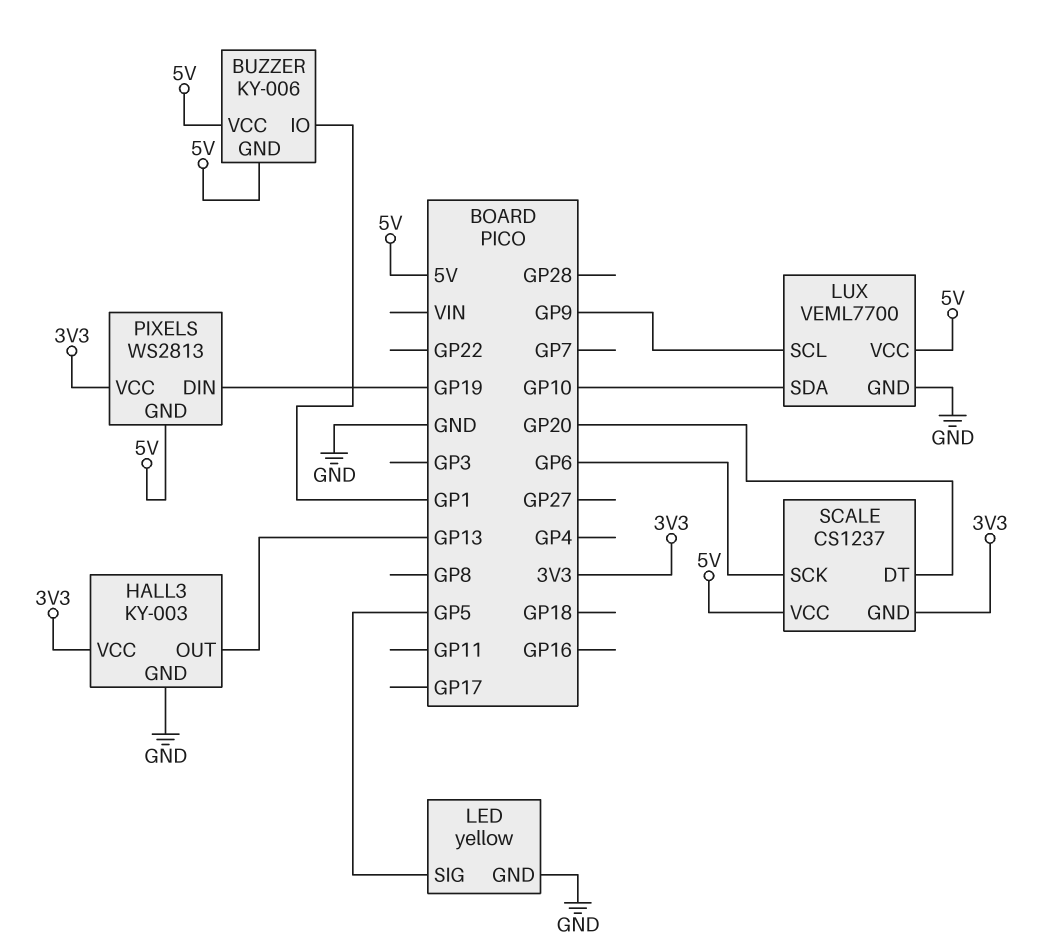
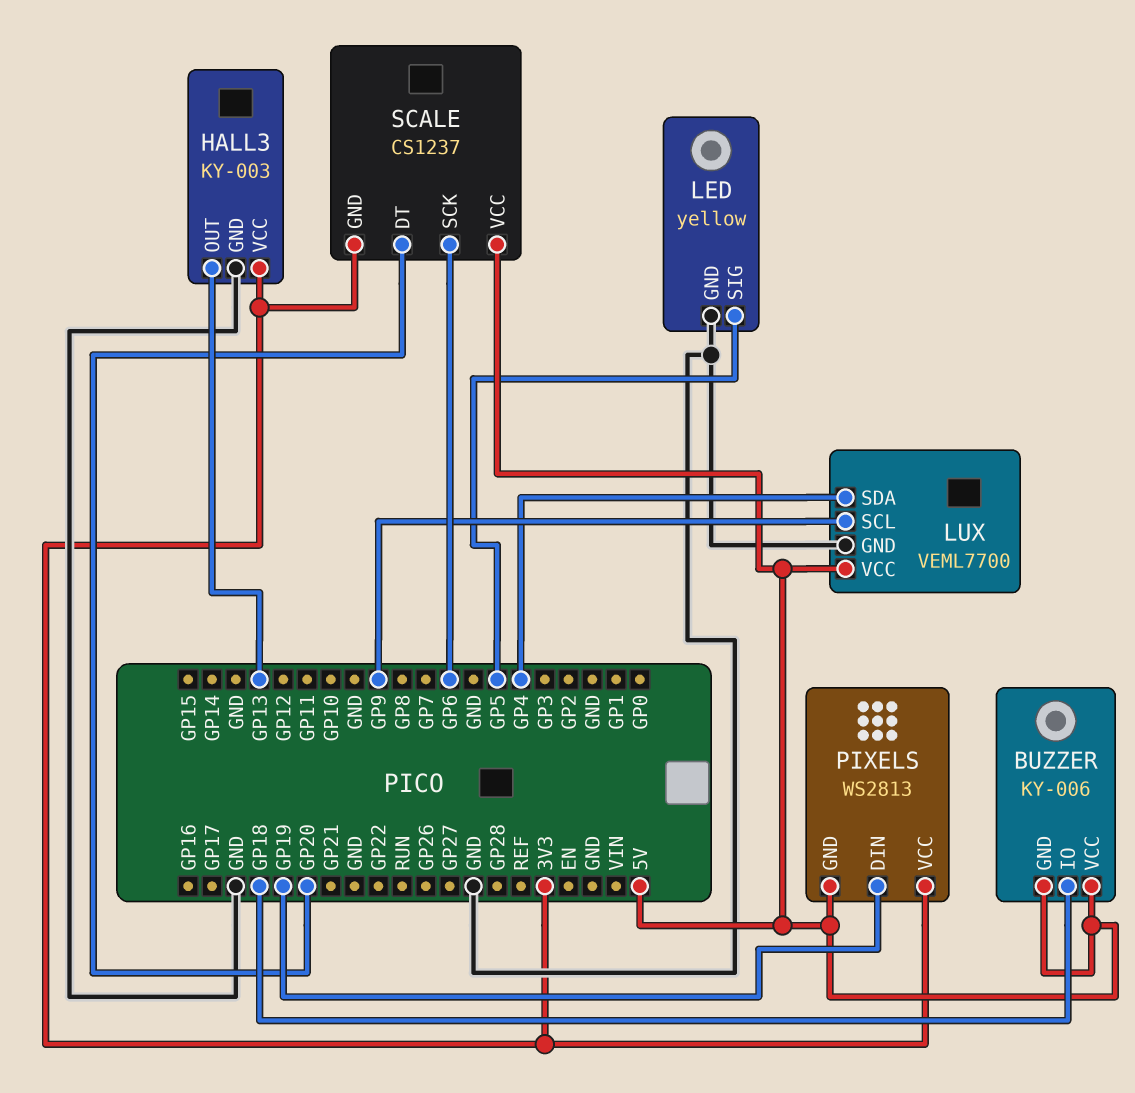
BUZZER pin IO: GP1 -> GP18
LUX pin SDA: GP10 -> GP4

